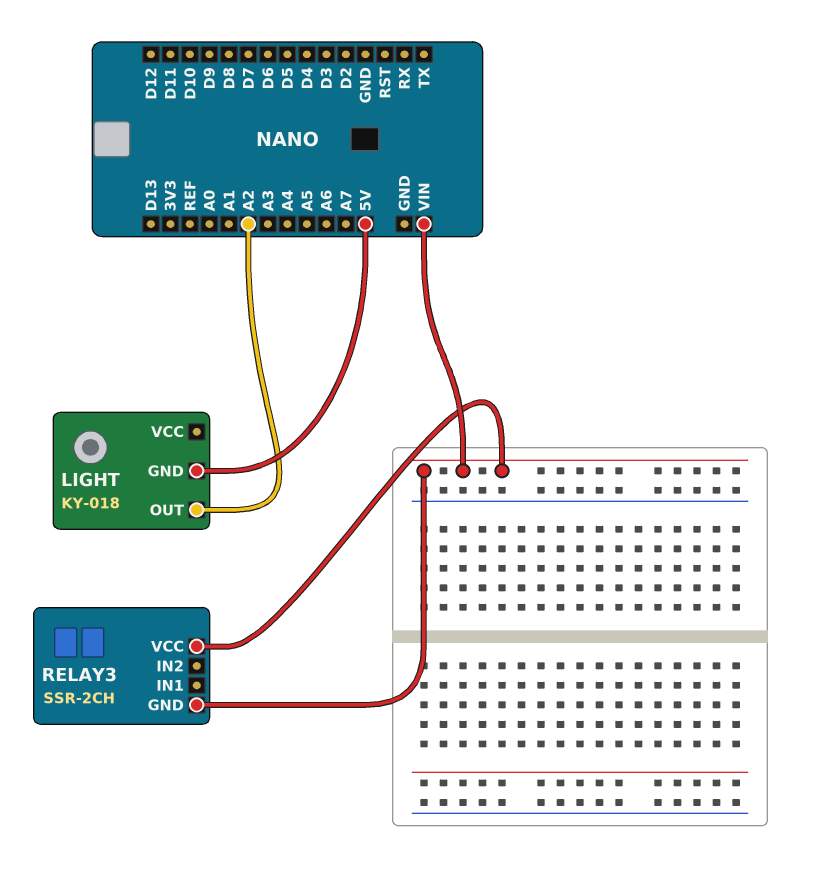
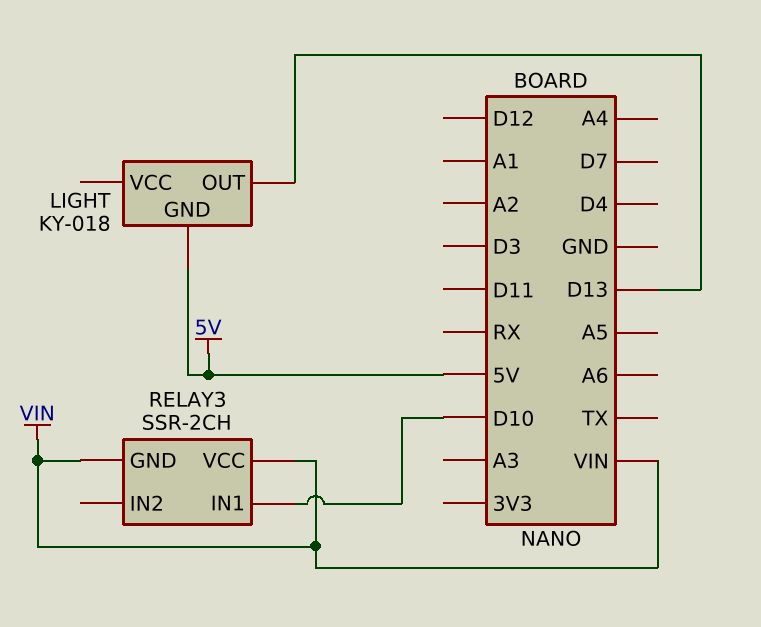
LIGHT pin OUT: A2 -> D13
RELAY3 pin IN1: none -> D10

